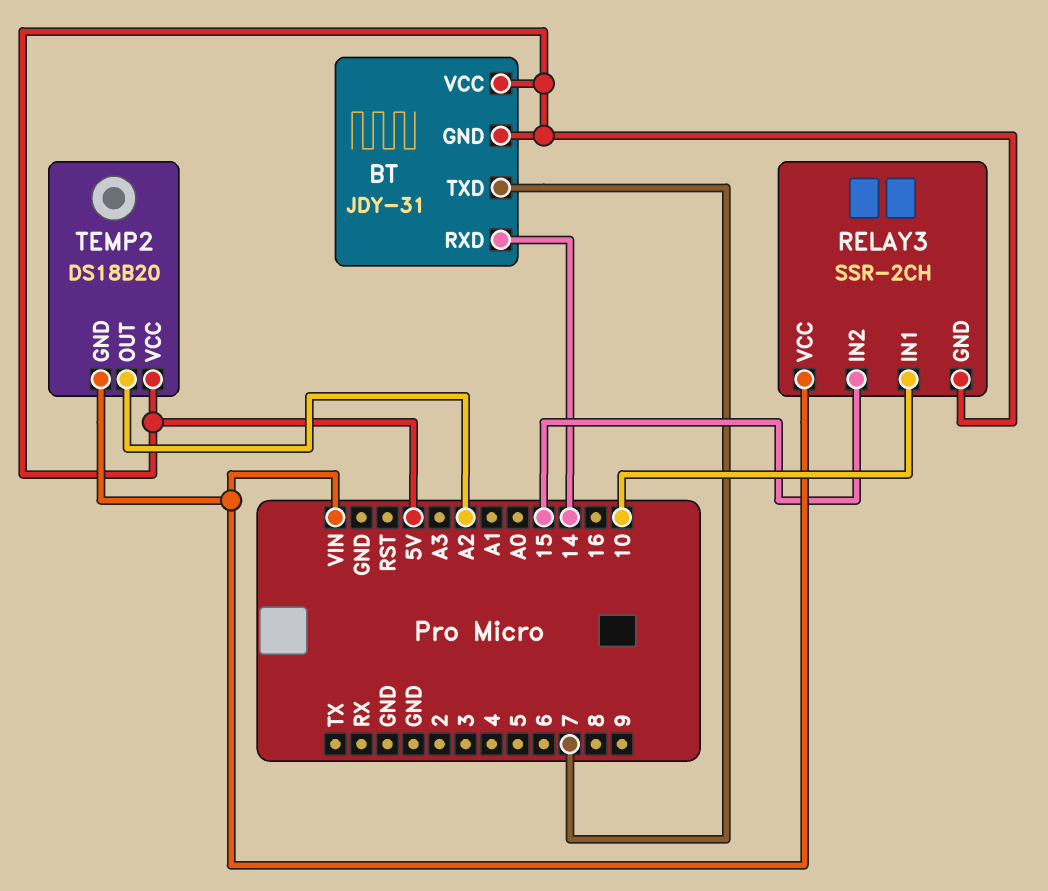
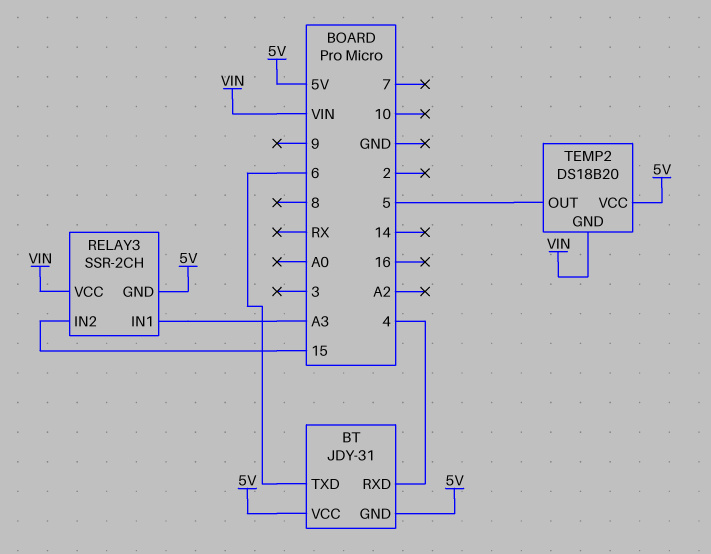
BT pin RXD: 14 -> 4
BT pin TXD: 7 -> 6
RELAY3 pin IN1: 10 -> A3
TEMP2 pin OUT: A2 -> 5

